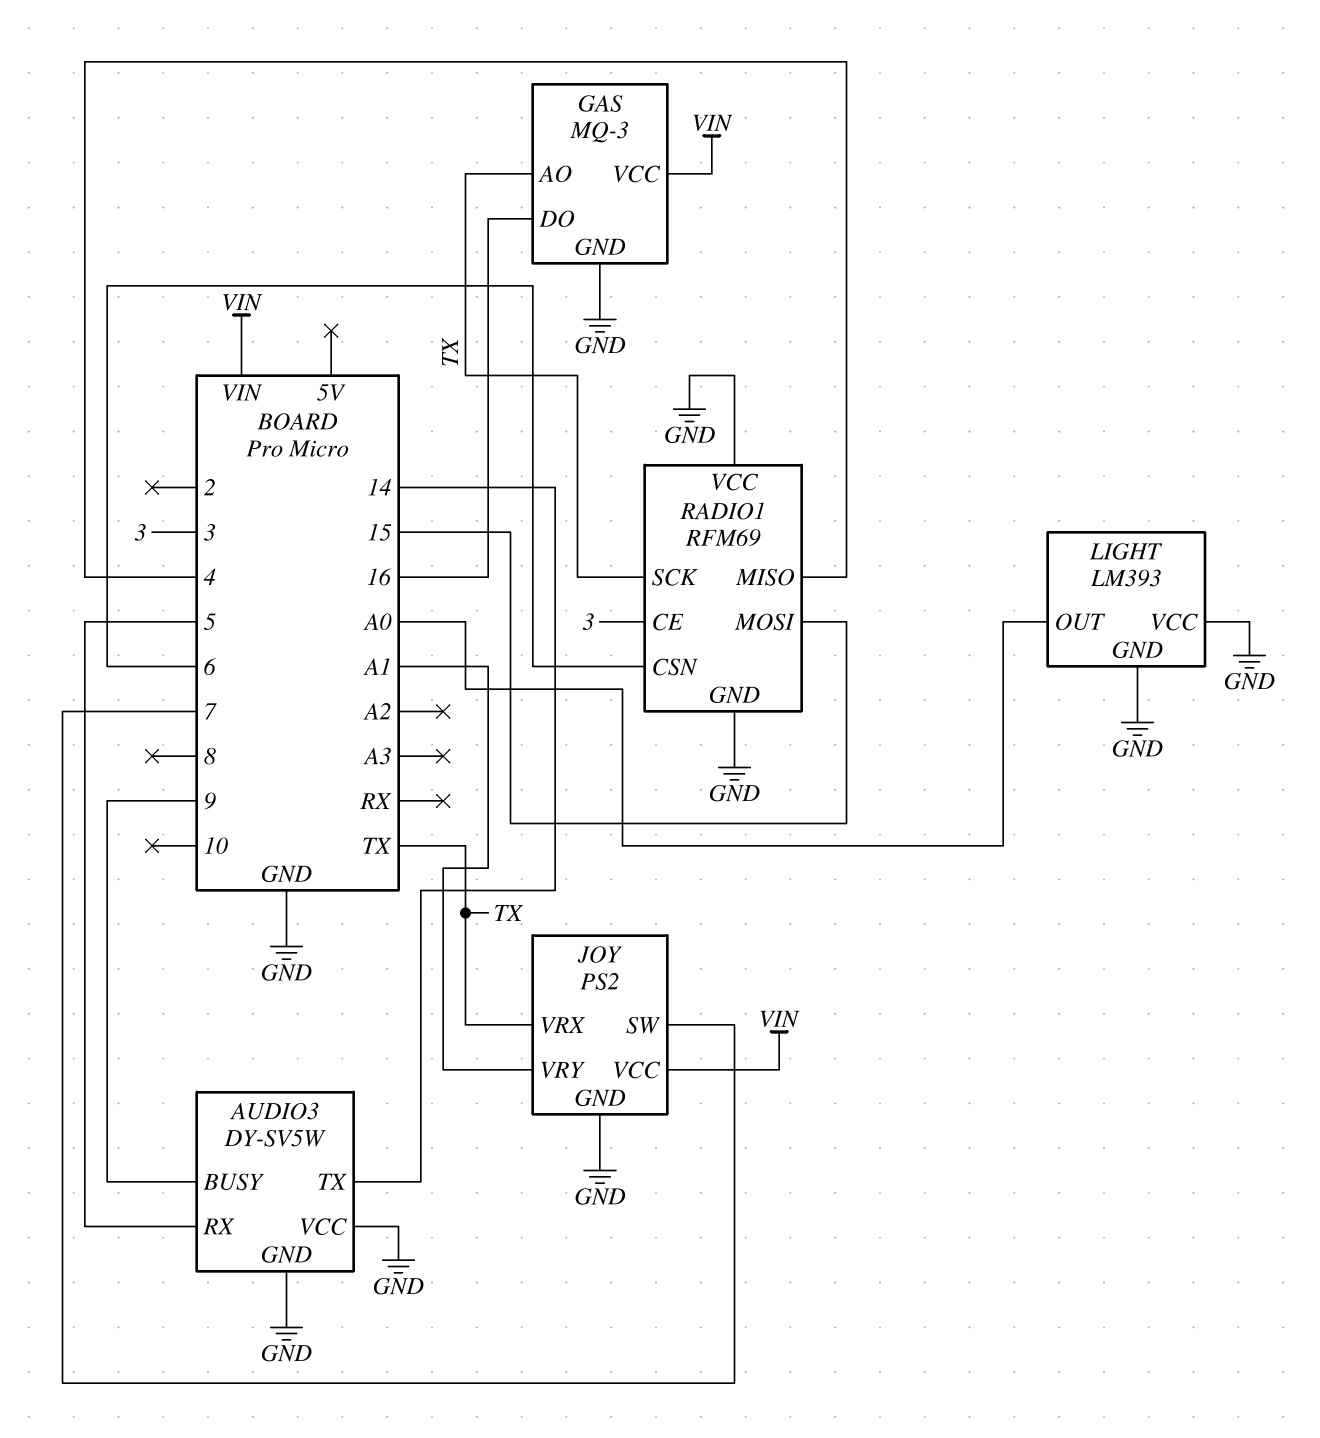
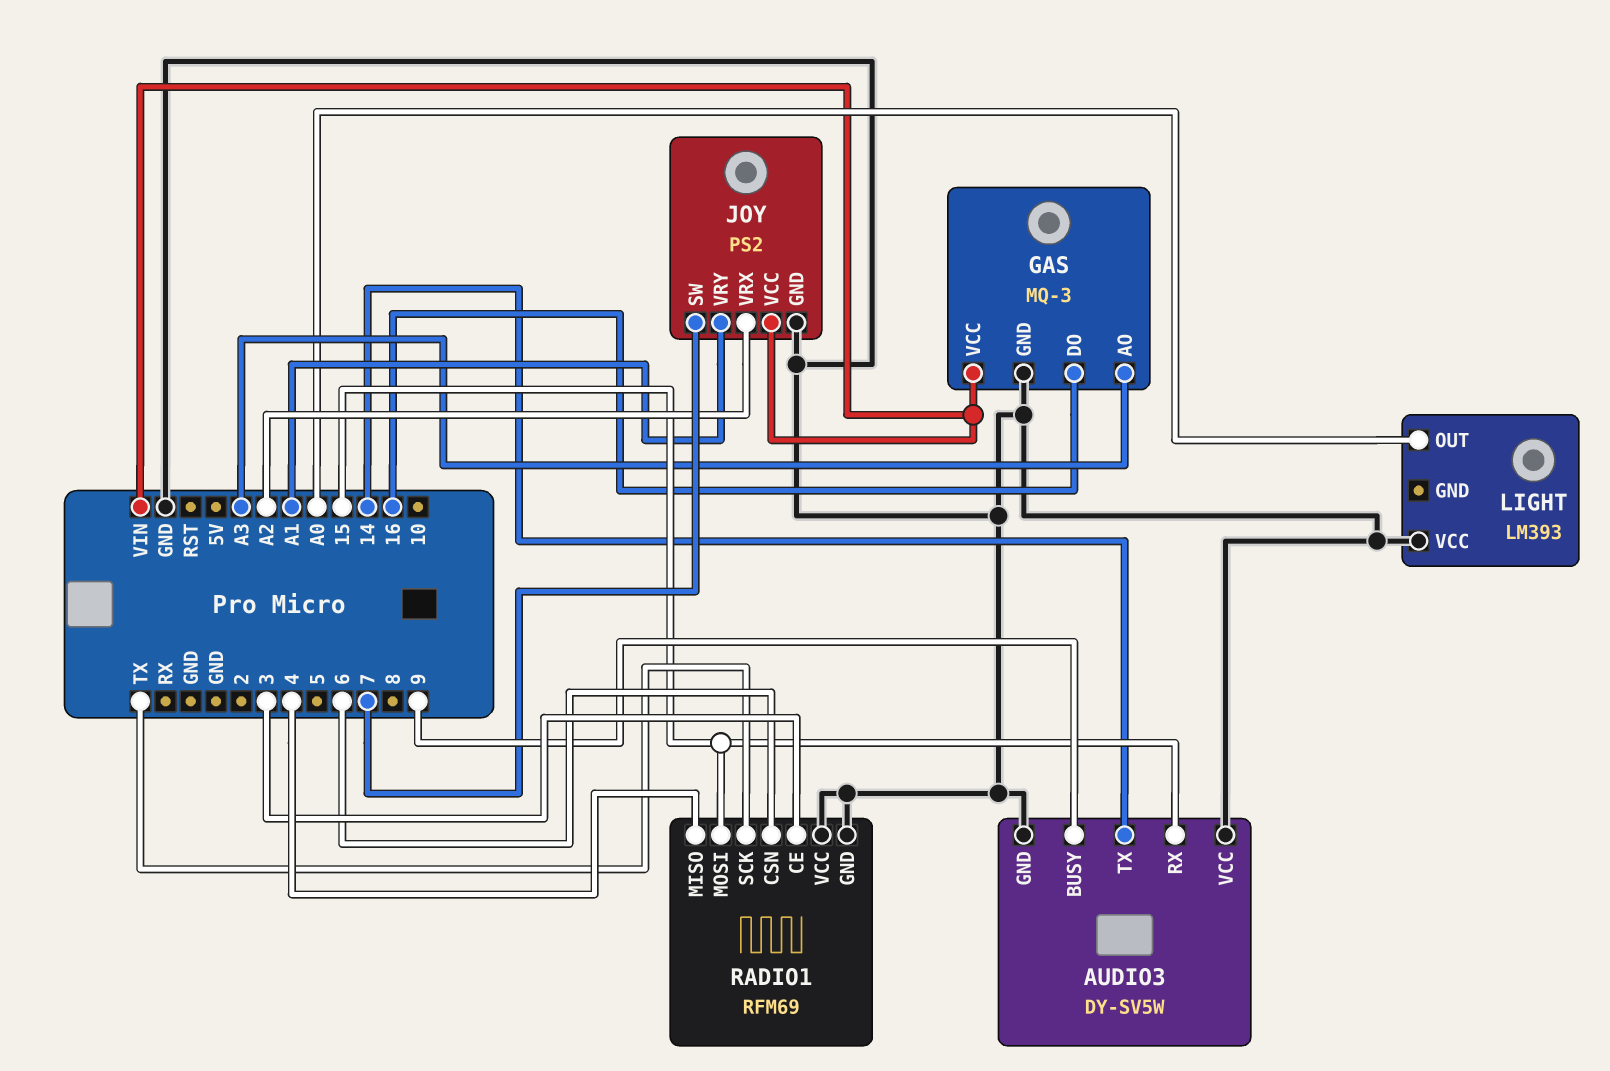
AUDIO3 pin RX: 5 -> 15
GAS pin AO: TX -> A3
JOY pin VRX: TX -> A2
LIGHT pin GND: GND -> none

